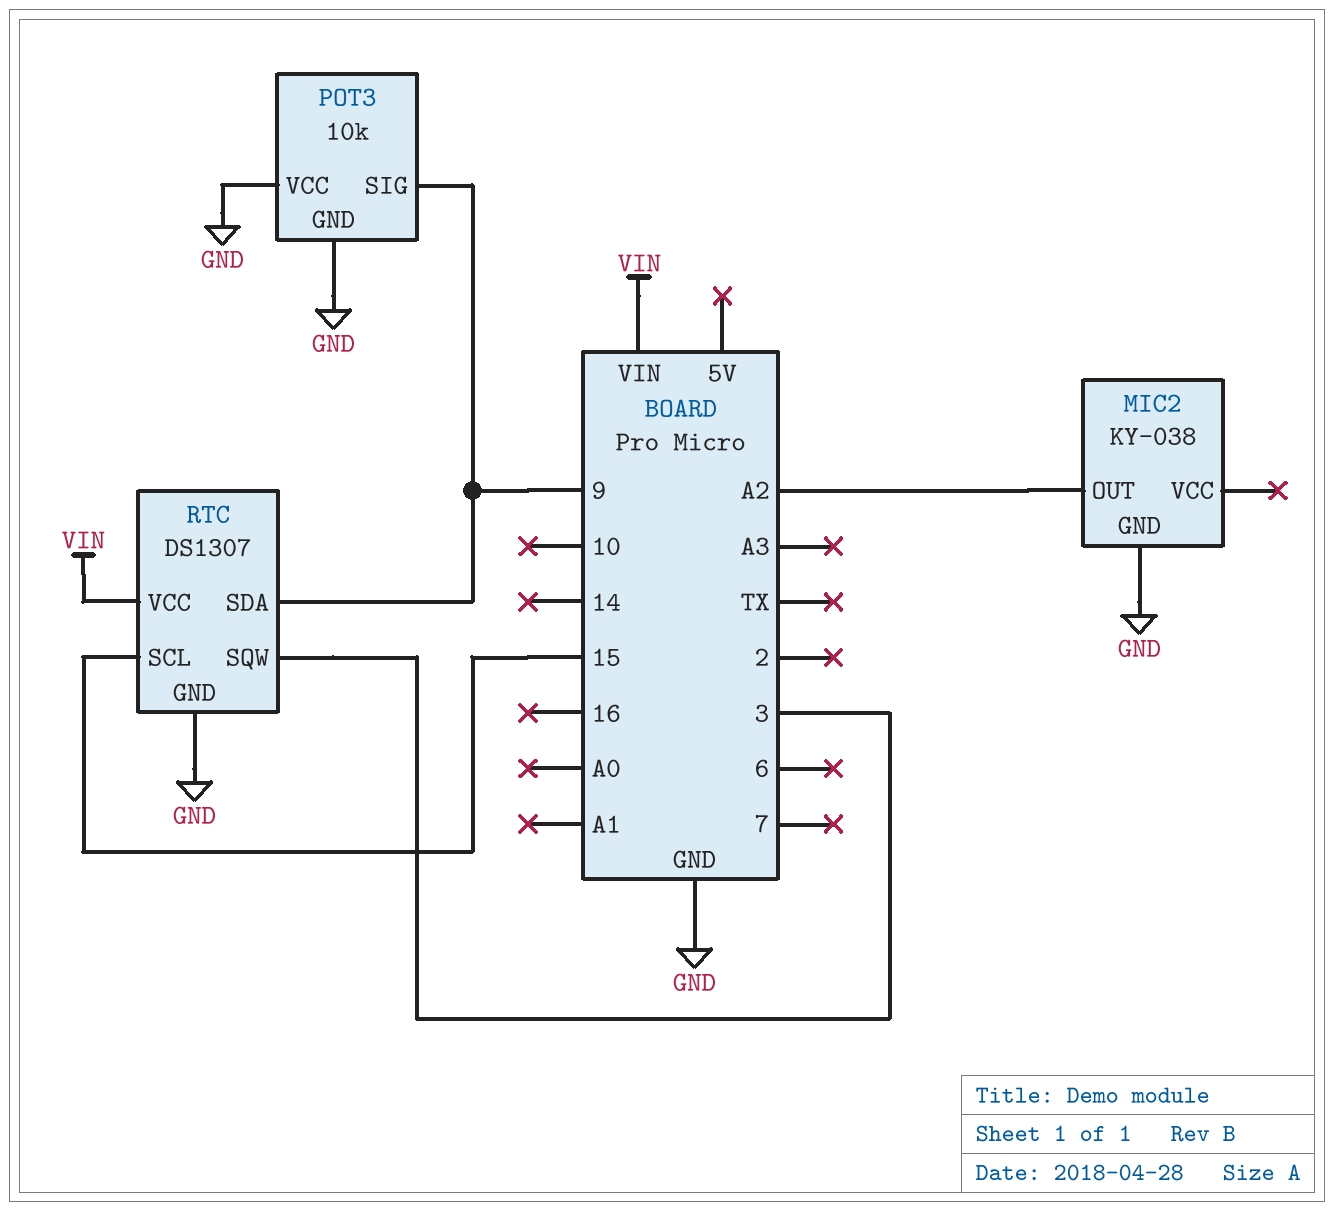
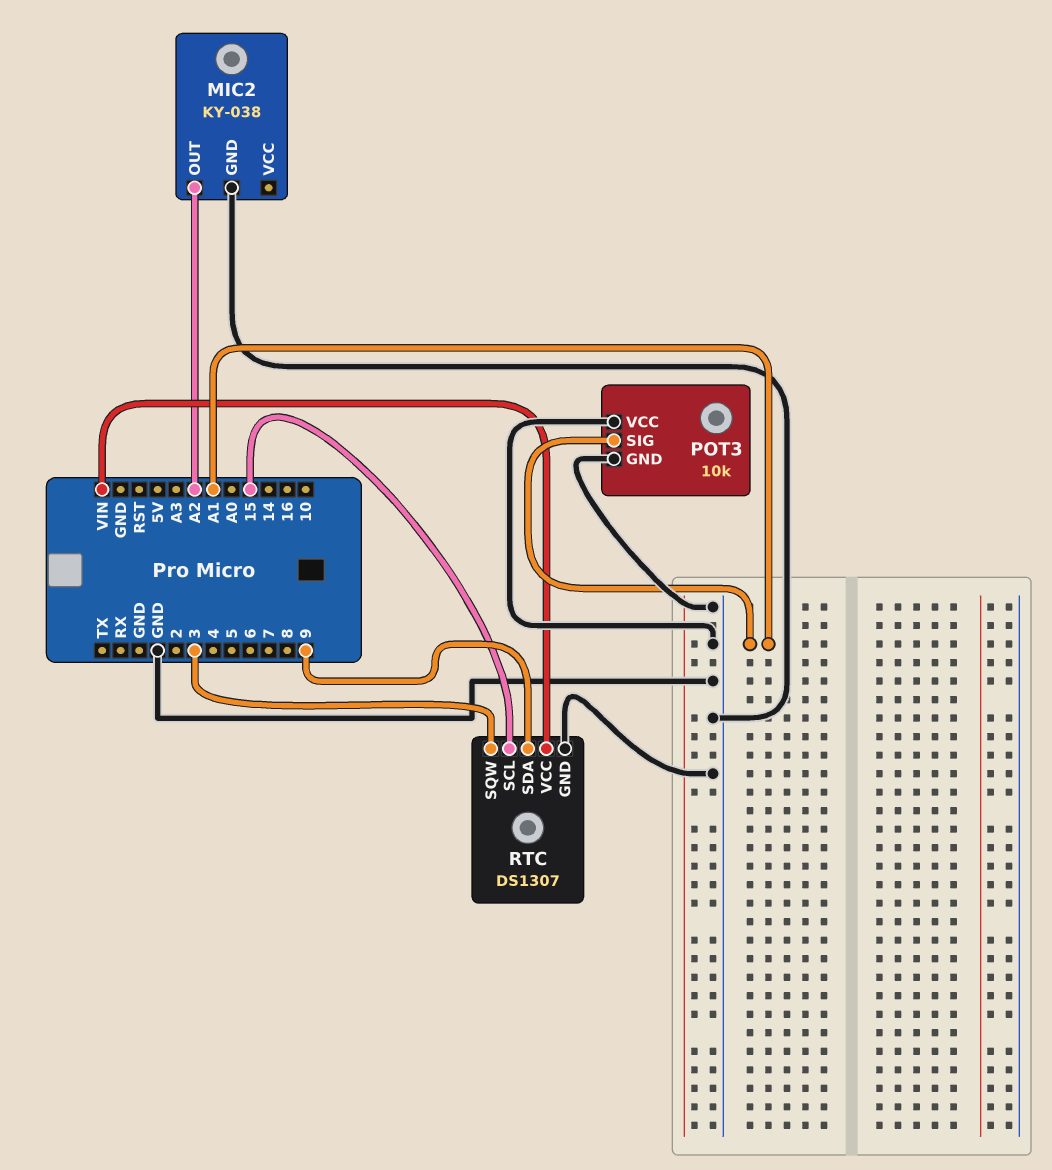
POT3 pin SIG: 9 -> A1

